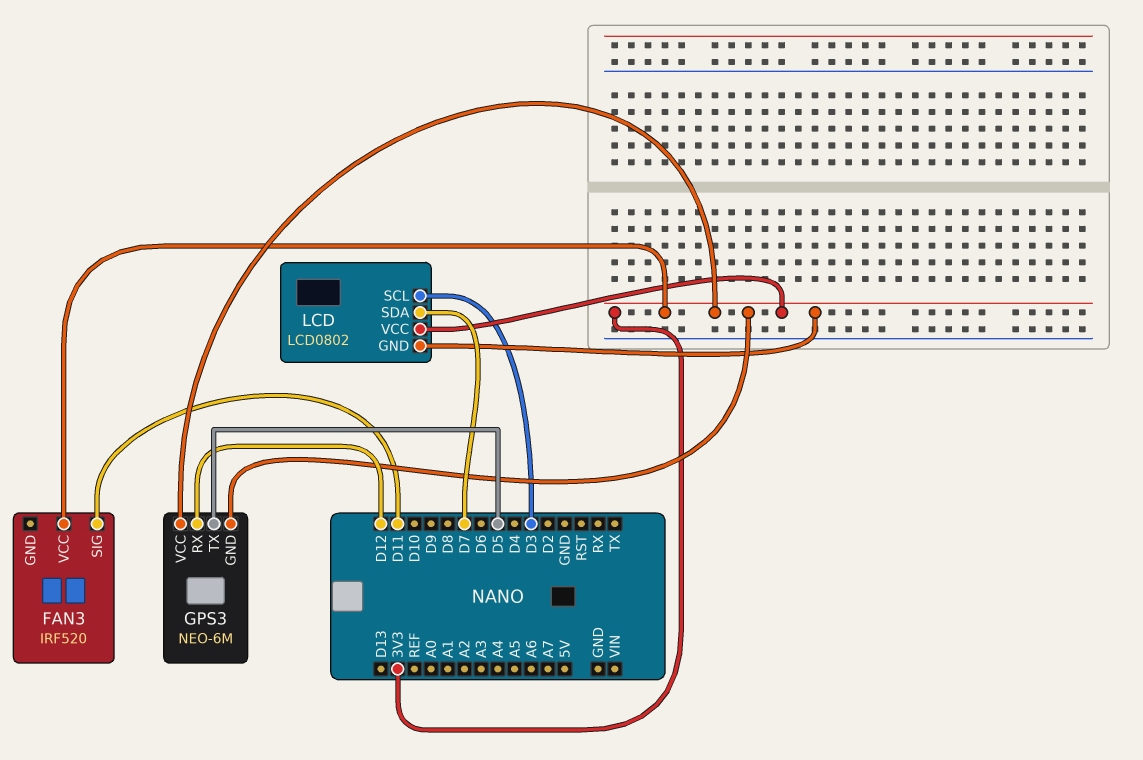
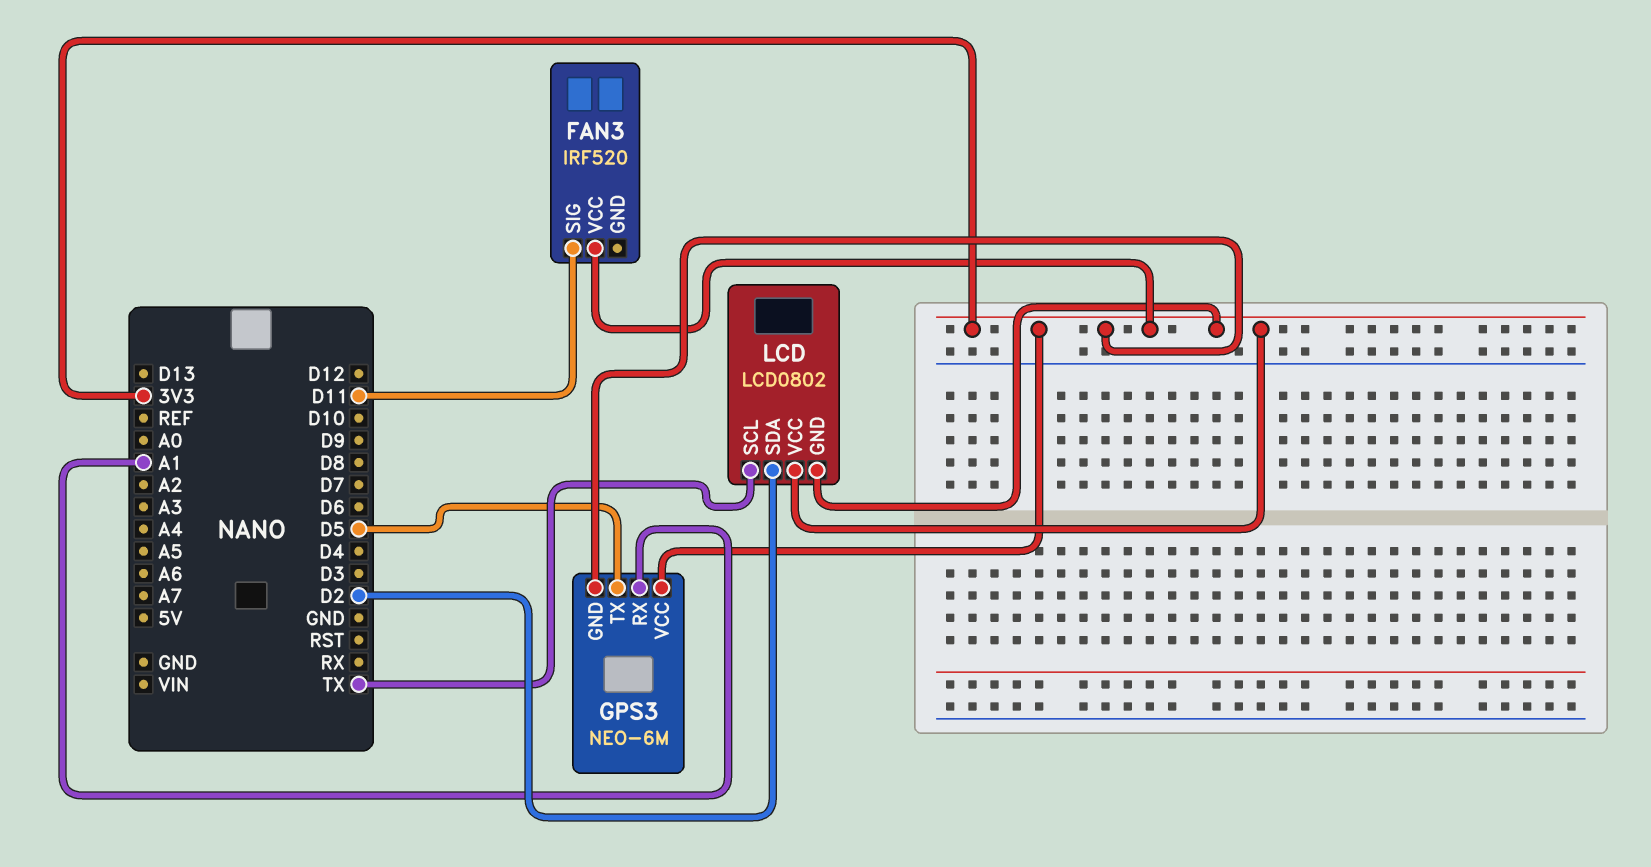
GPS3 pin RX: D12 -> A1
LCD pin SCL: D3 -> TX
LCD pin SDA: D7 -> D2

